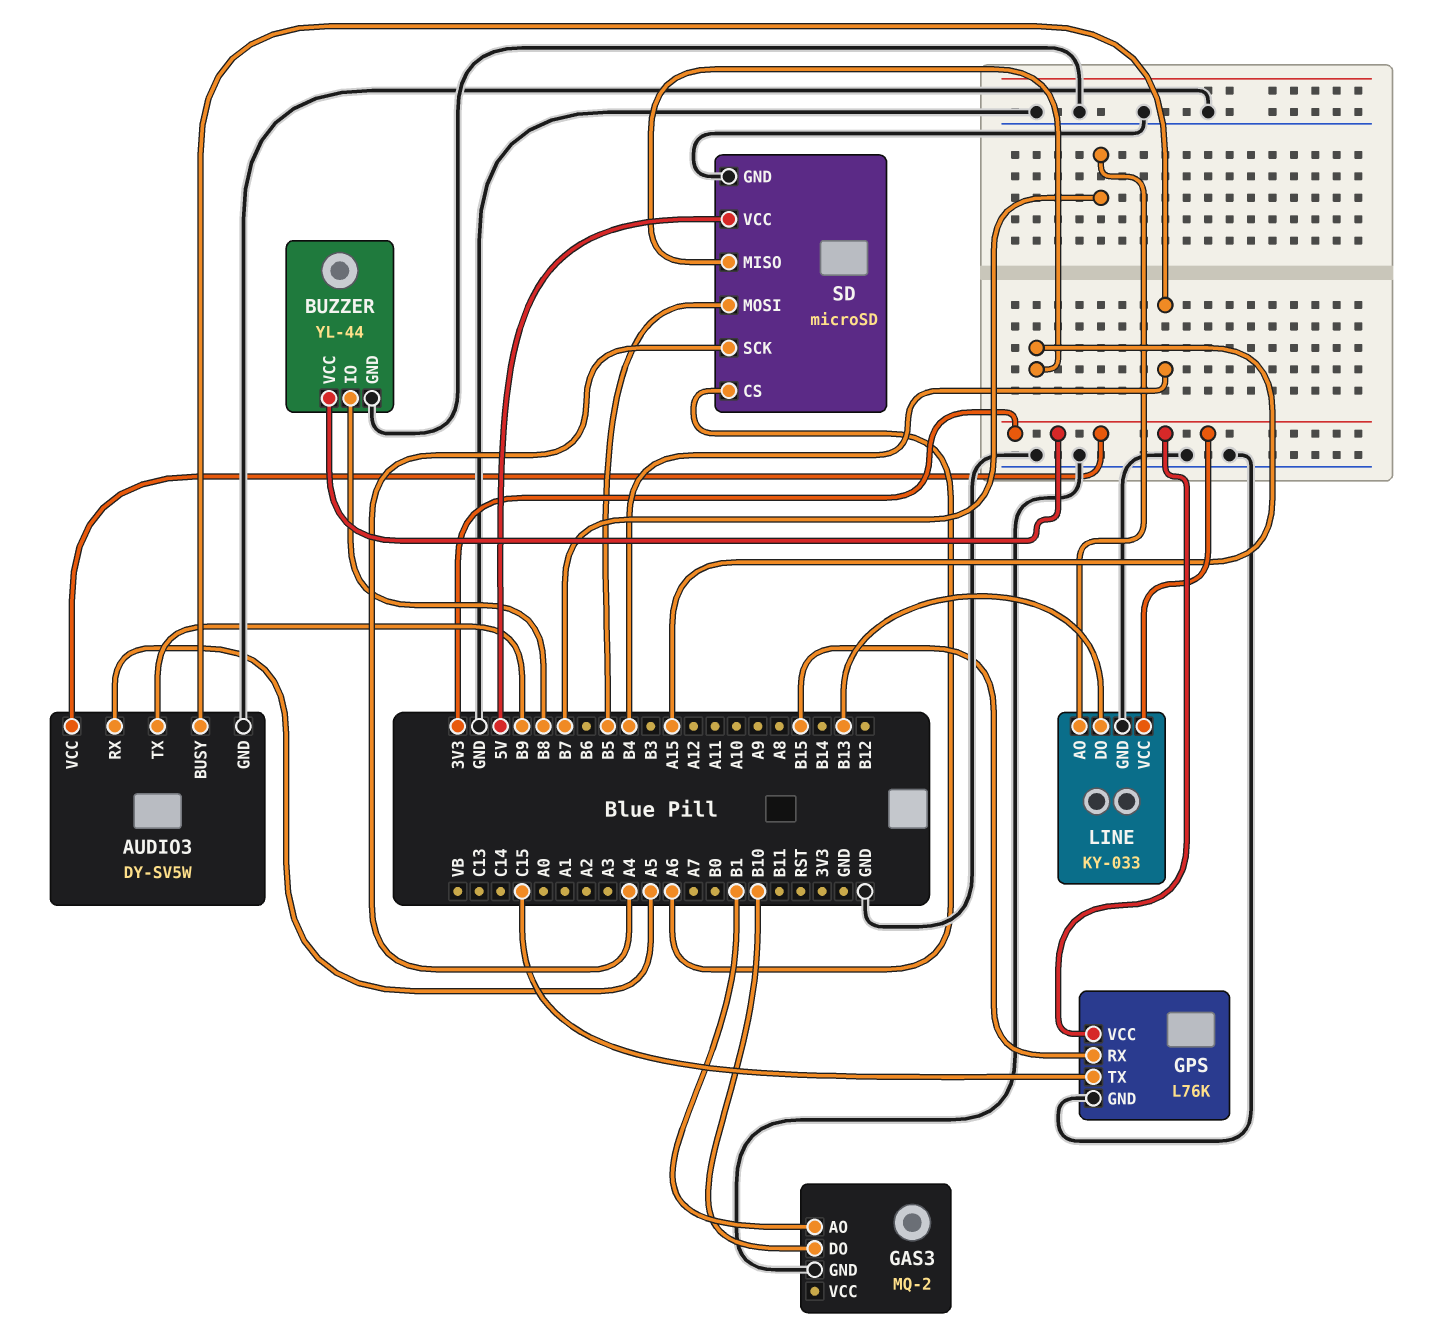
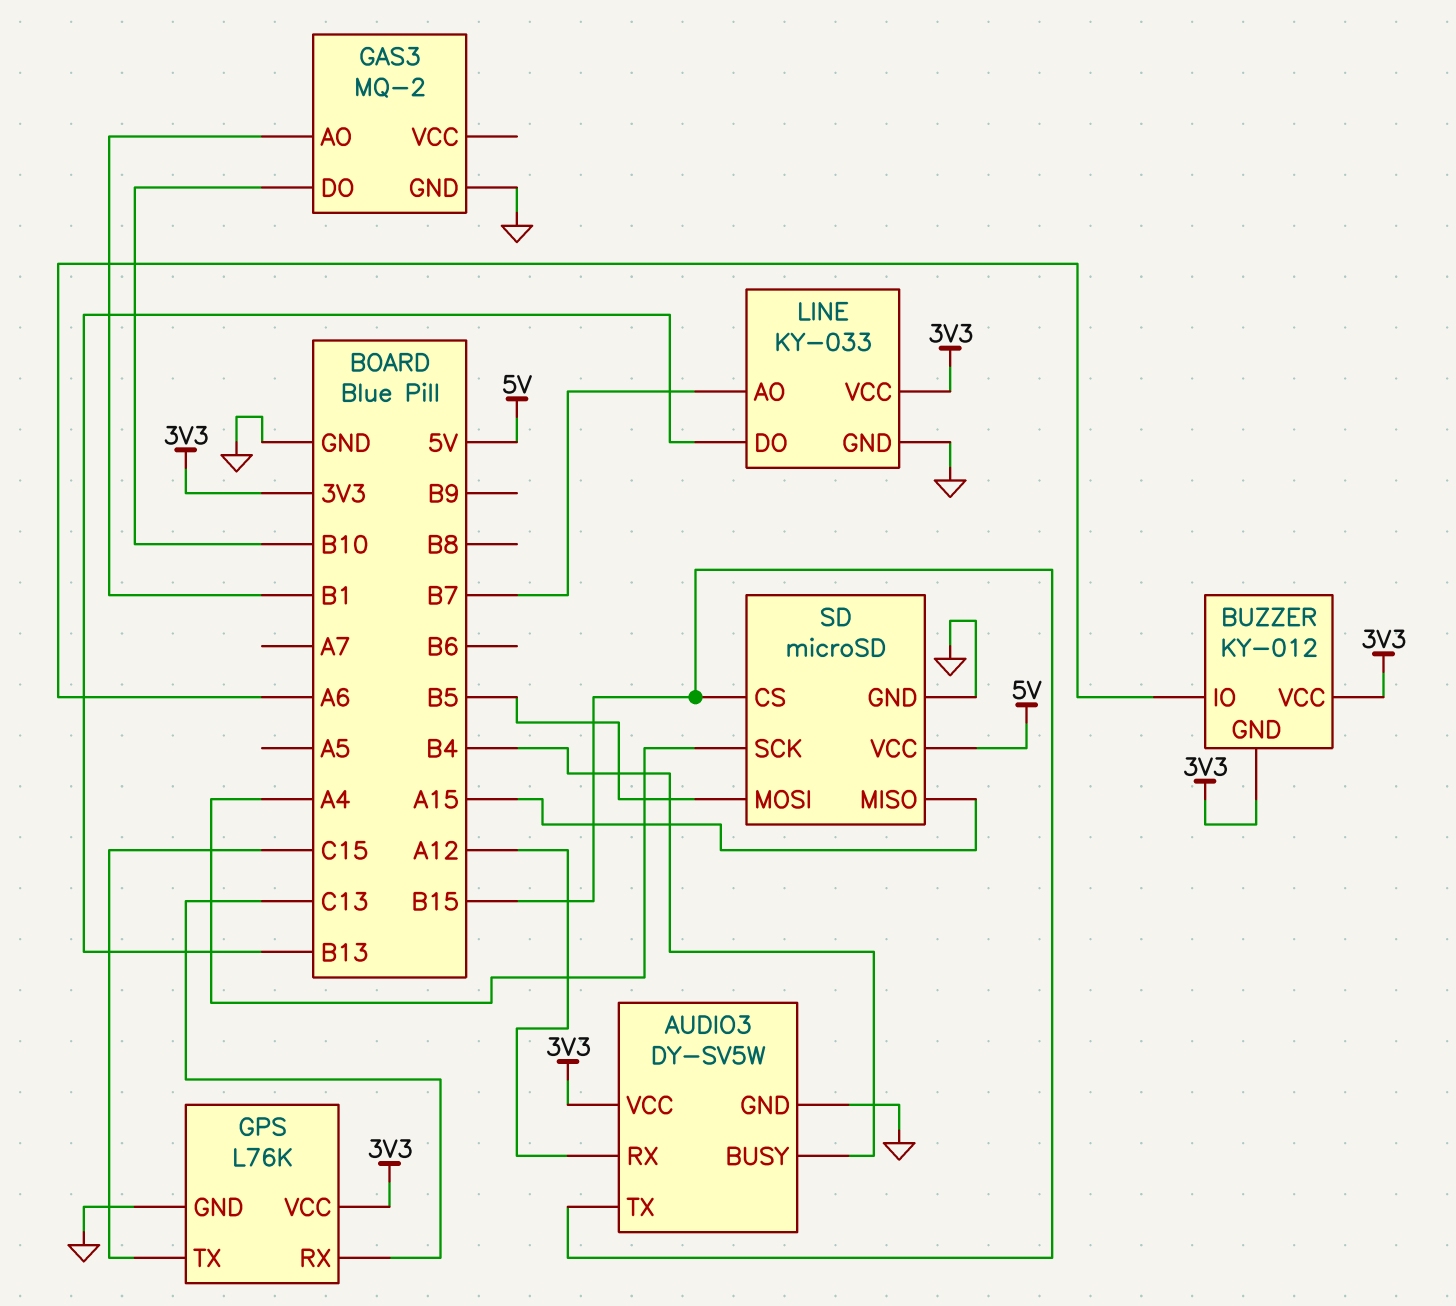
AUDIO3 pin RX: A5 -> A12
AUDIO3 pin TX: B9 -> B15
BUZZER: YL-44 -> KY-012
BUZZER pin GND: GND -> 3V3
BUZZER pin IO: B8 -> A6
GPS pin RX: B15 -> C13
SD pin CS: A6 -> B15

